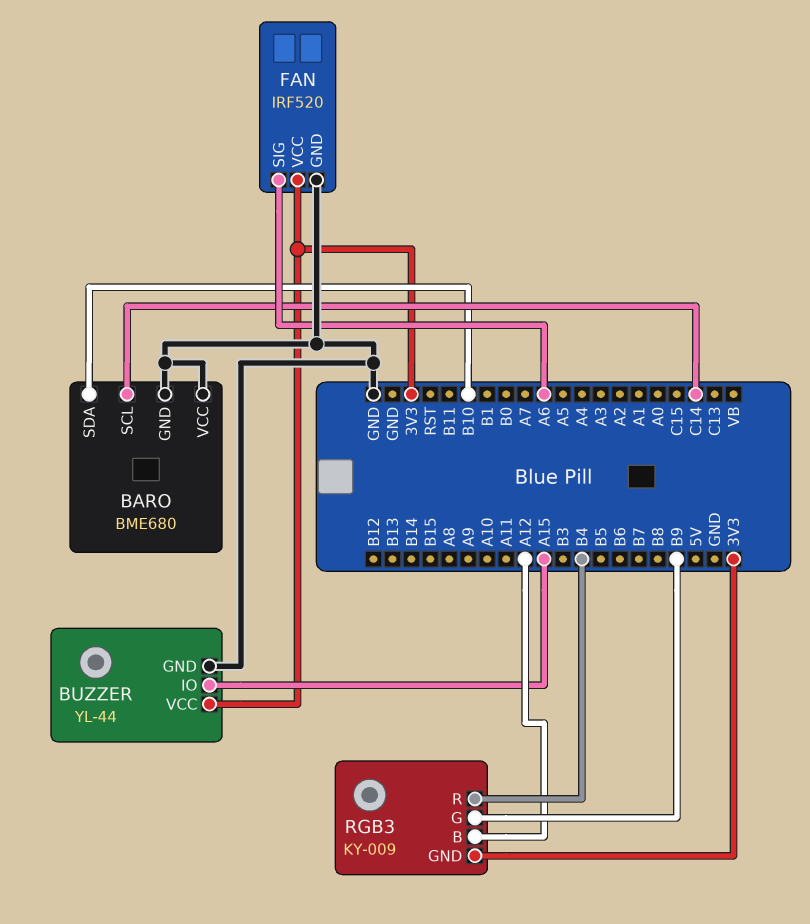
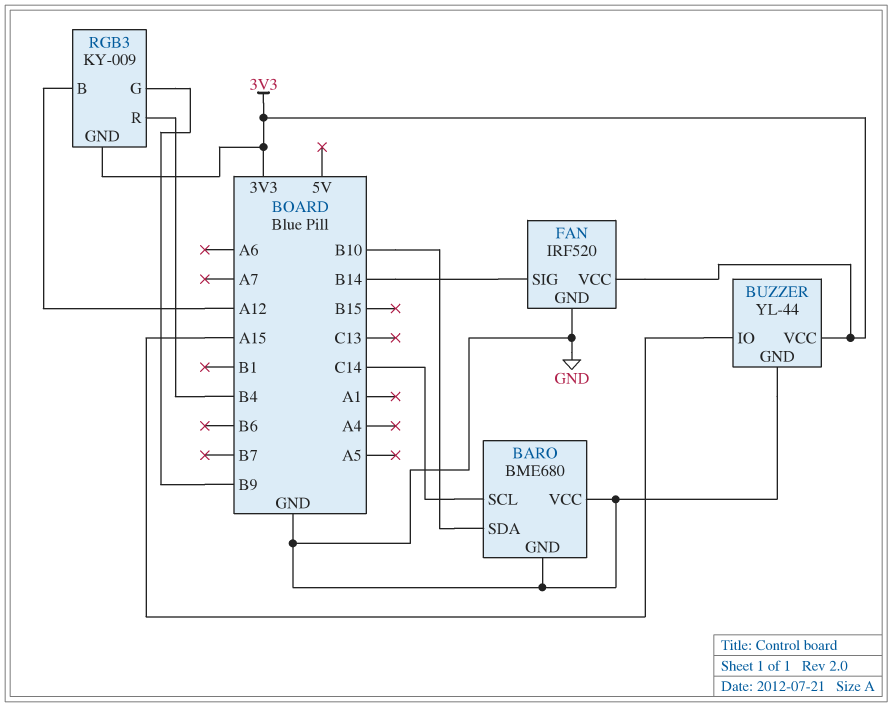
FAN pin SIG: A6 -> B14

